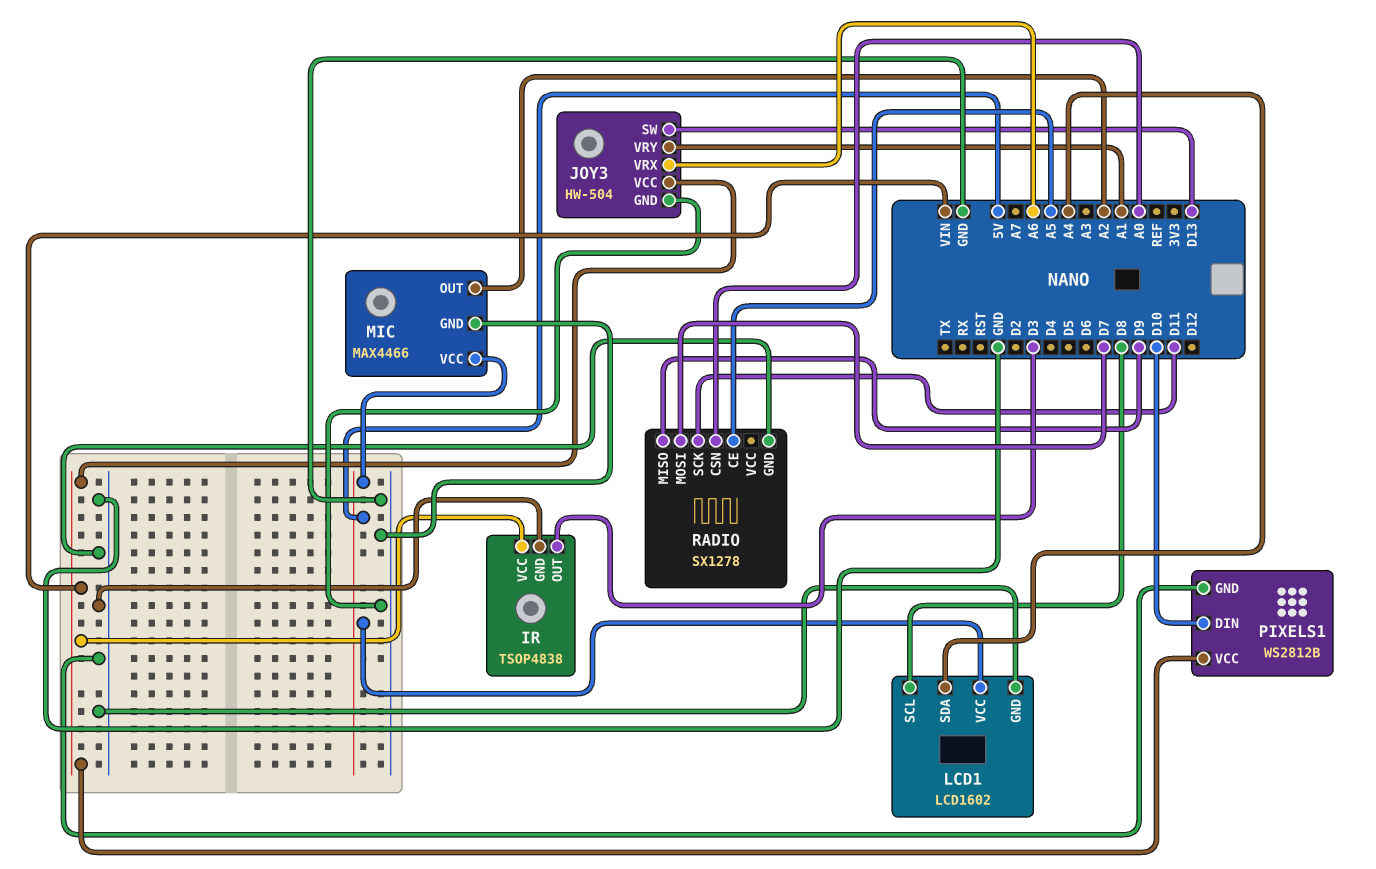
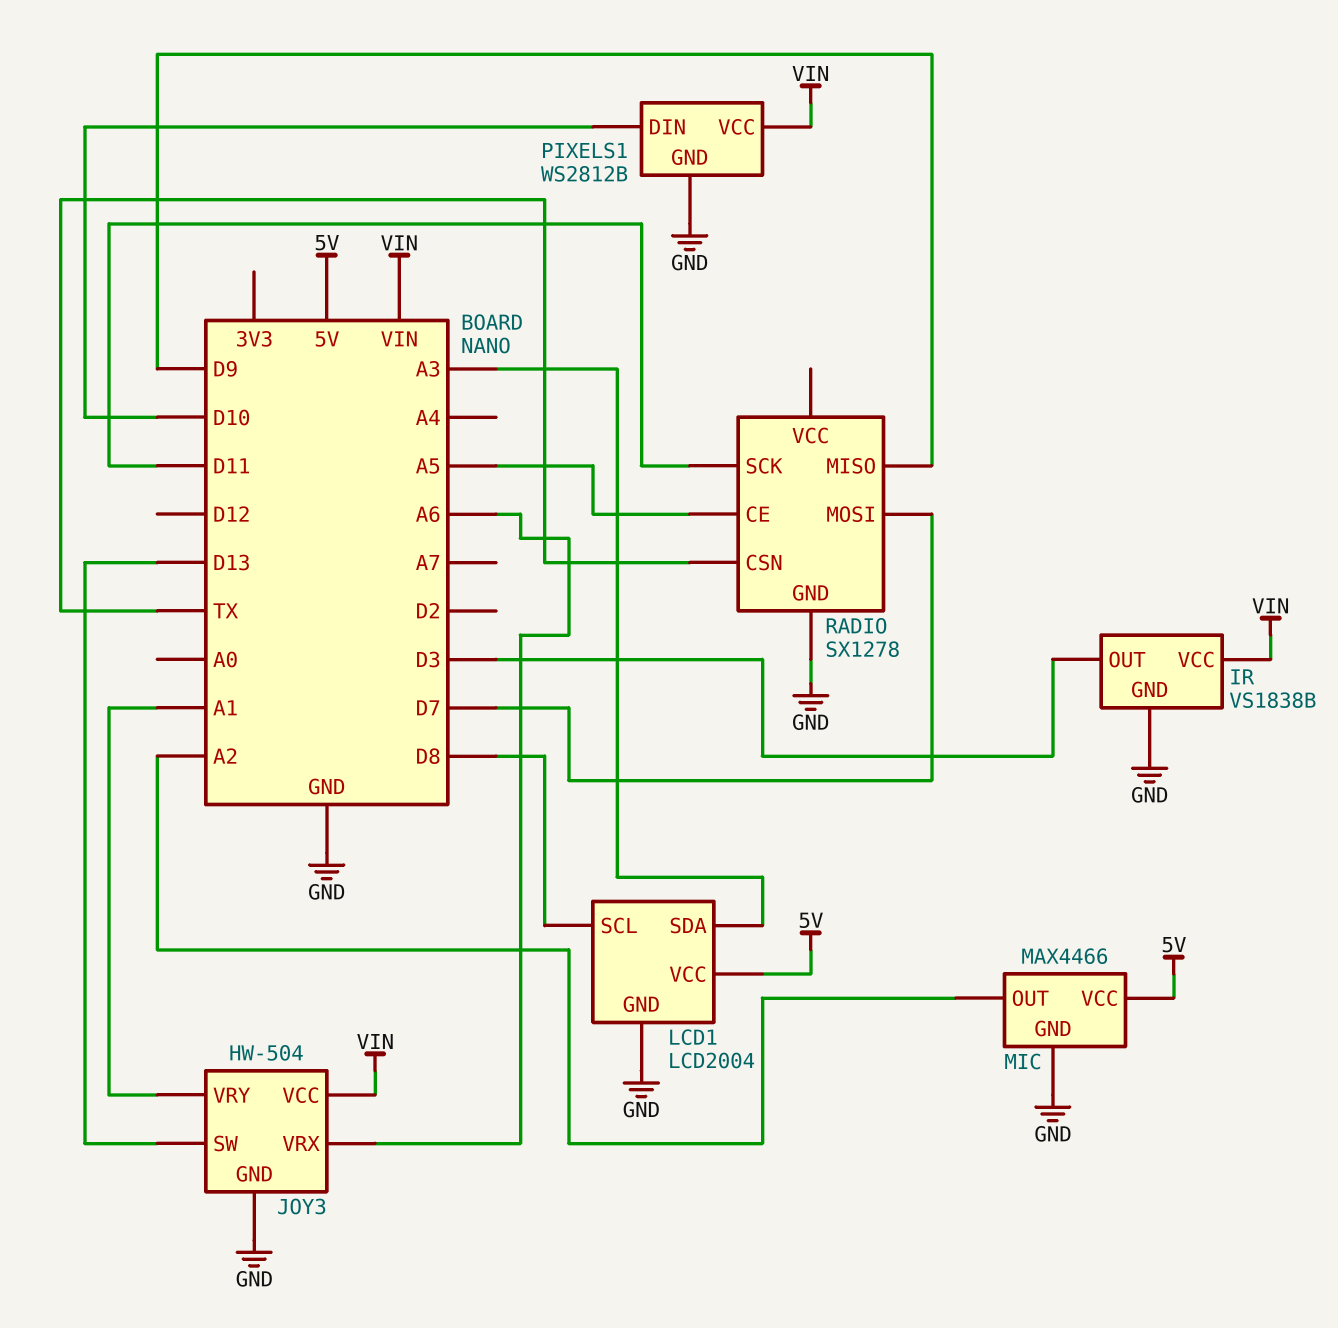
IR: TSOP4838 -> VS1838B
LCD1: LCD1602 -> LCD2004
LCD1 pin SDA: A4 -> A3
RADIO pin CSN: A0 -> TX

